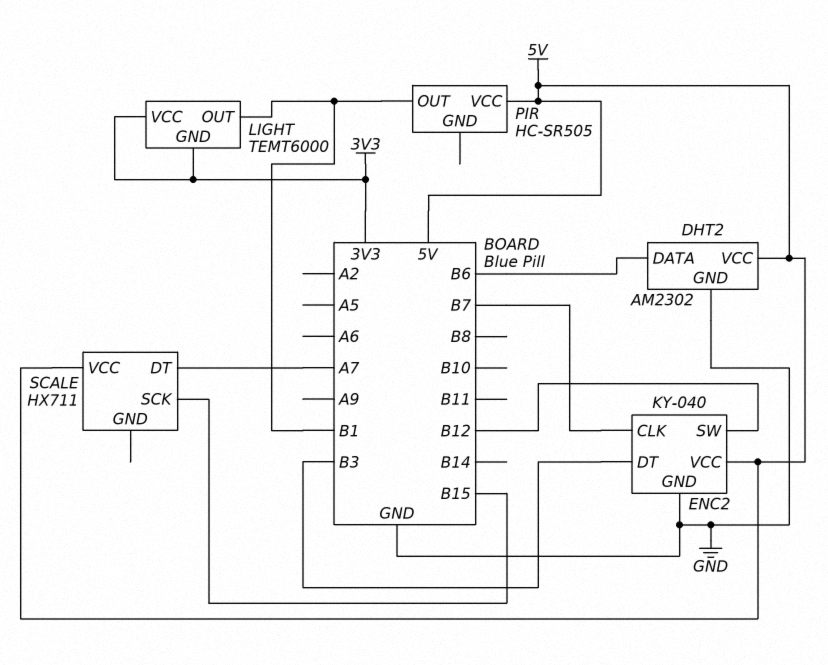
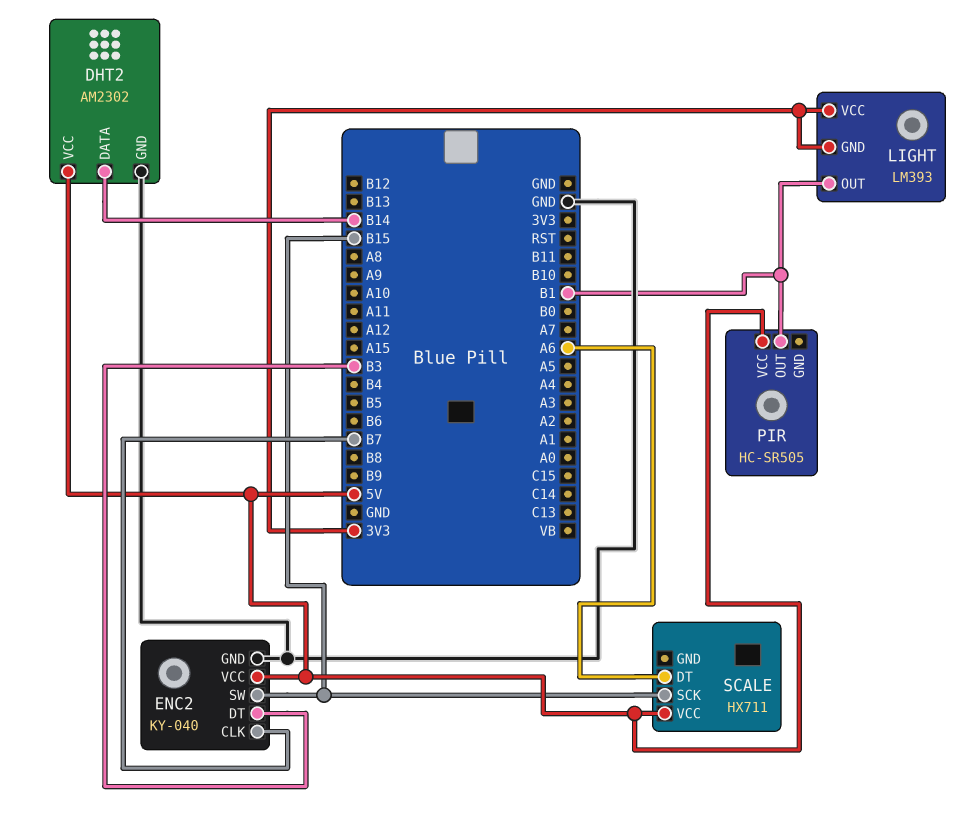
DHT2 pin DATA: B6 -> B14
ENC2 pin SW: B12 -> B15
LIGHT: TEMT6000 -> LM393
SCALE pin DT: A7 -> A6

